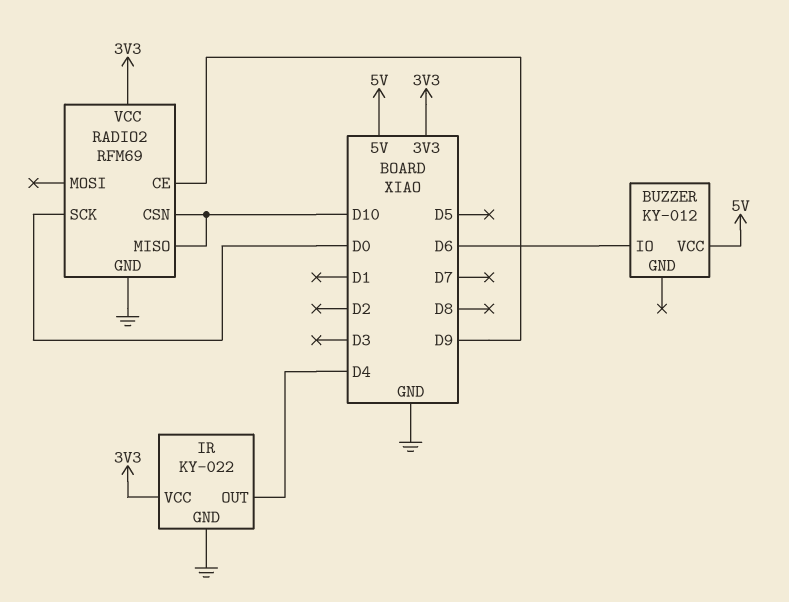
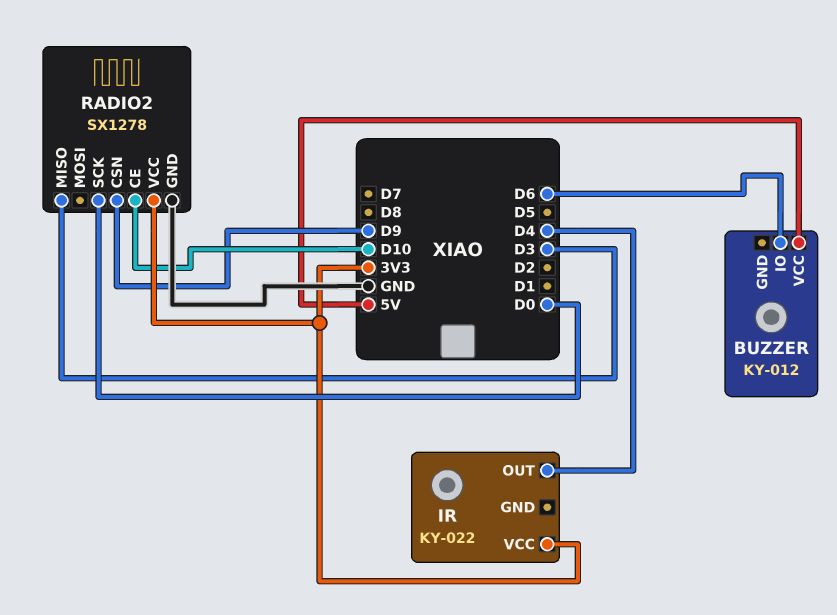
IR pin GND: GND -> none
RADIO2: RFM69 -> SX1278
RADIO2 pin CE: D9 -> D10
RADIO2 pin CSN: D10 -> D9
RADIO2 pin MISO: D10 -> D3

